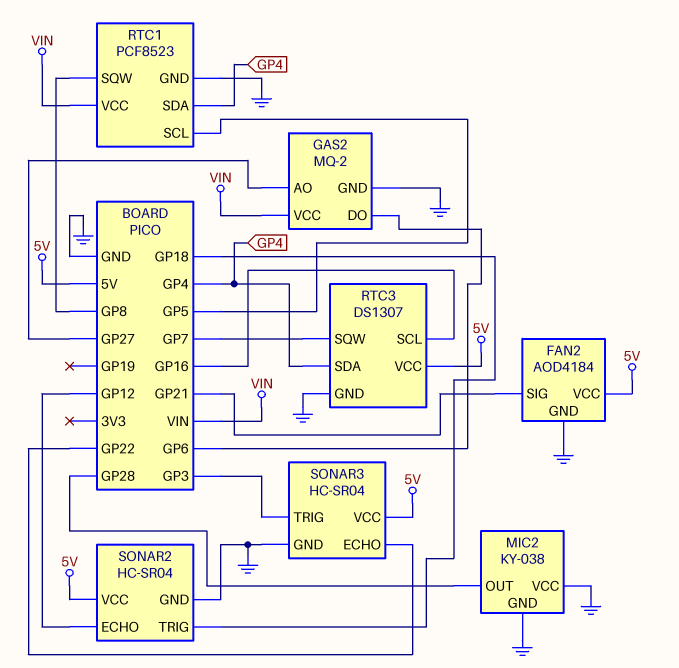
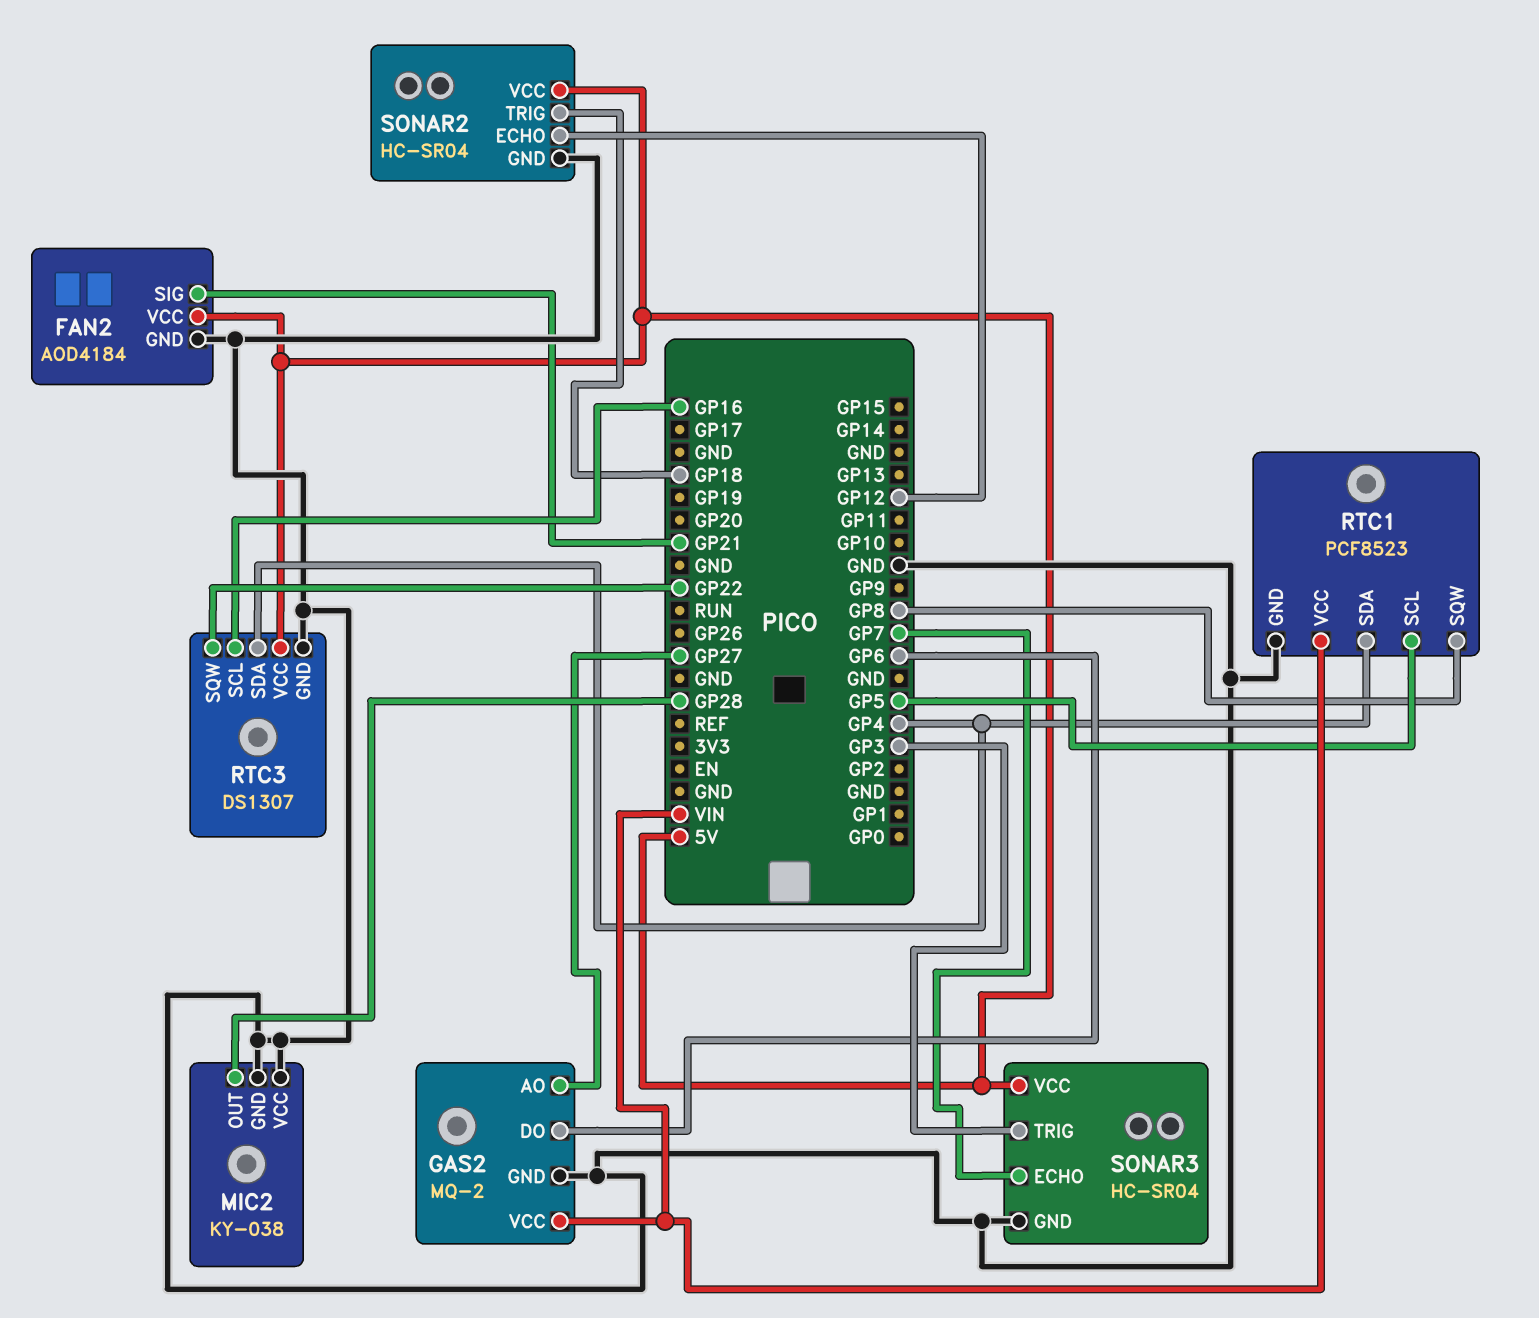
RTC3 pin SQW: GP7 -> GP22
SONAR3 pin ECHO: GP22 -> GP7

